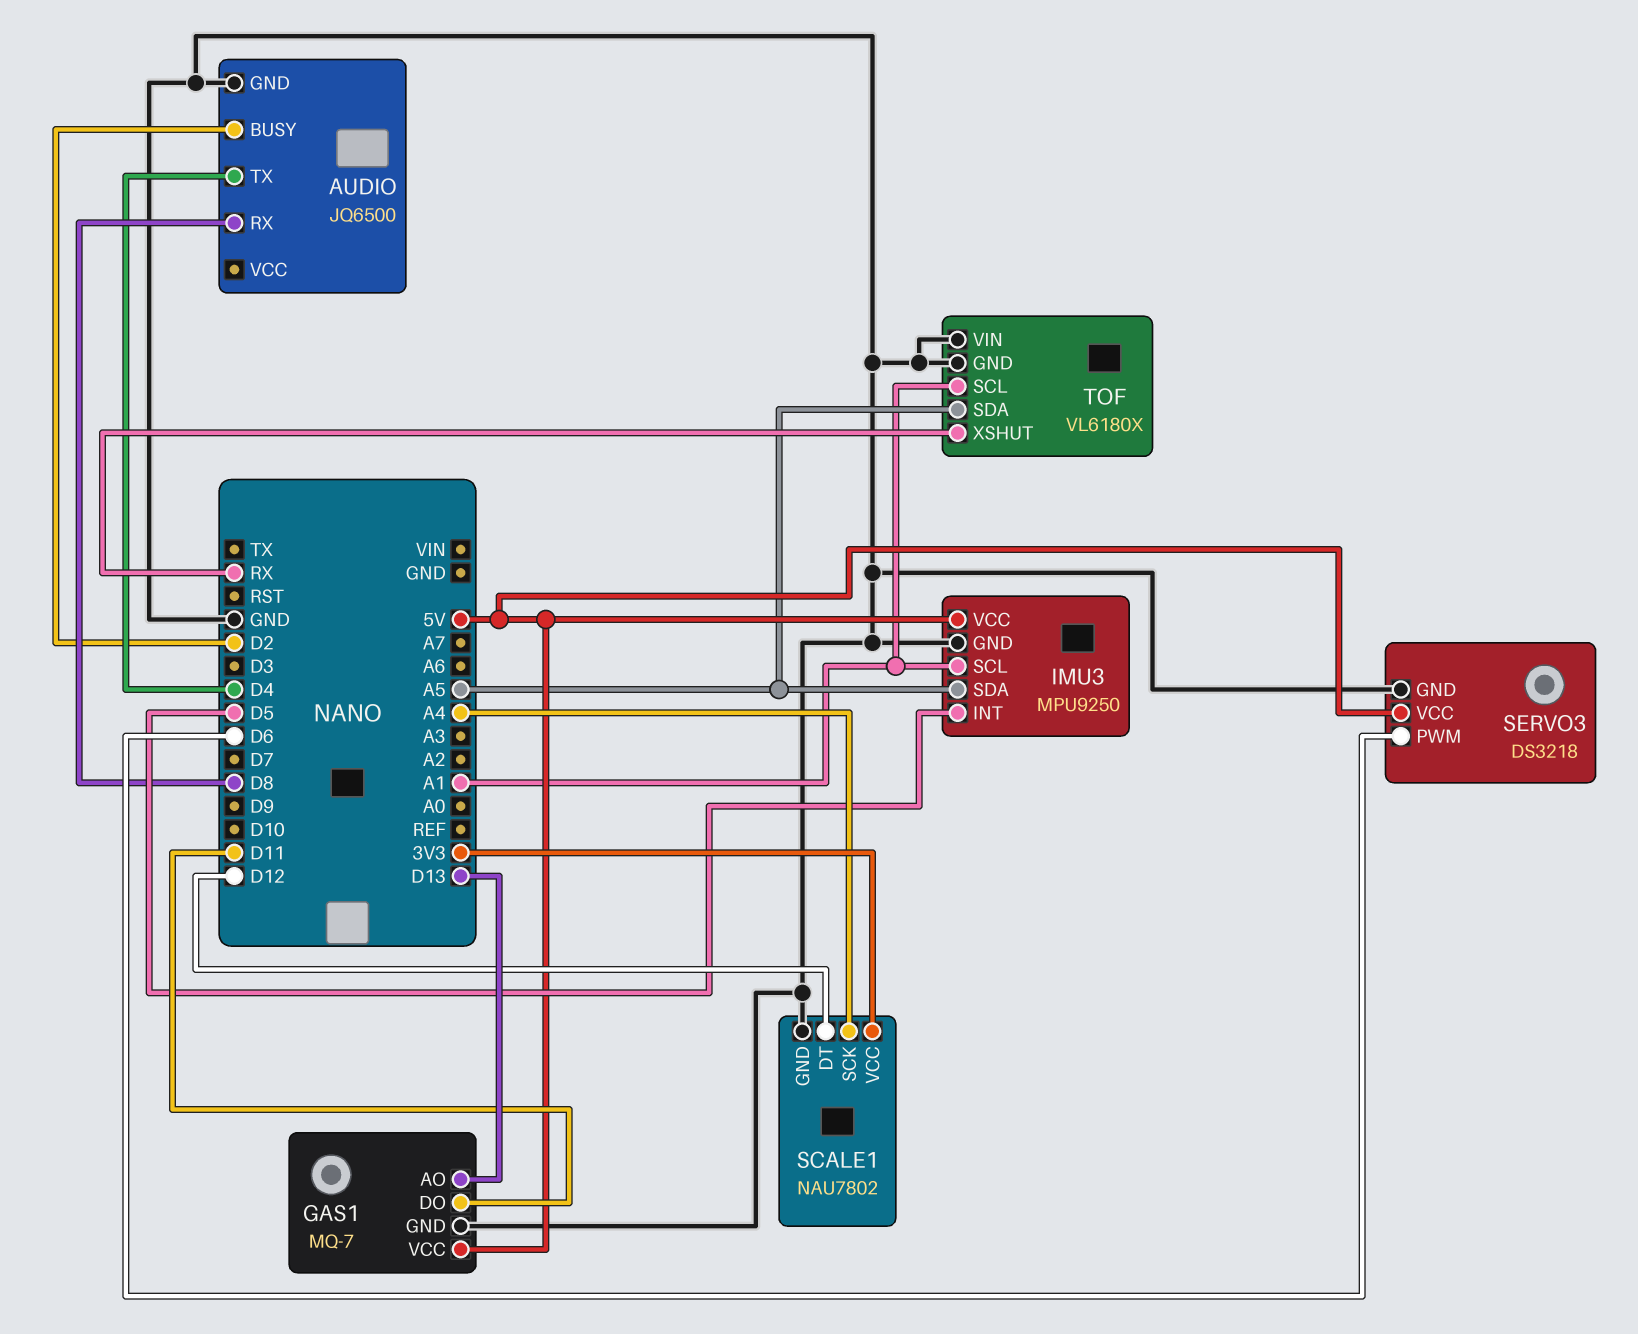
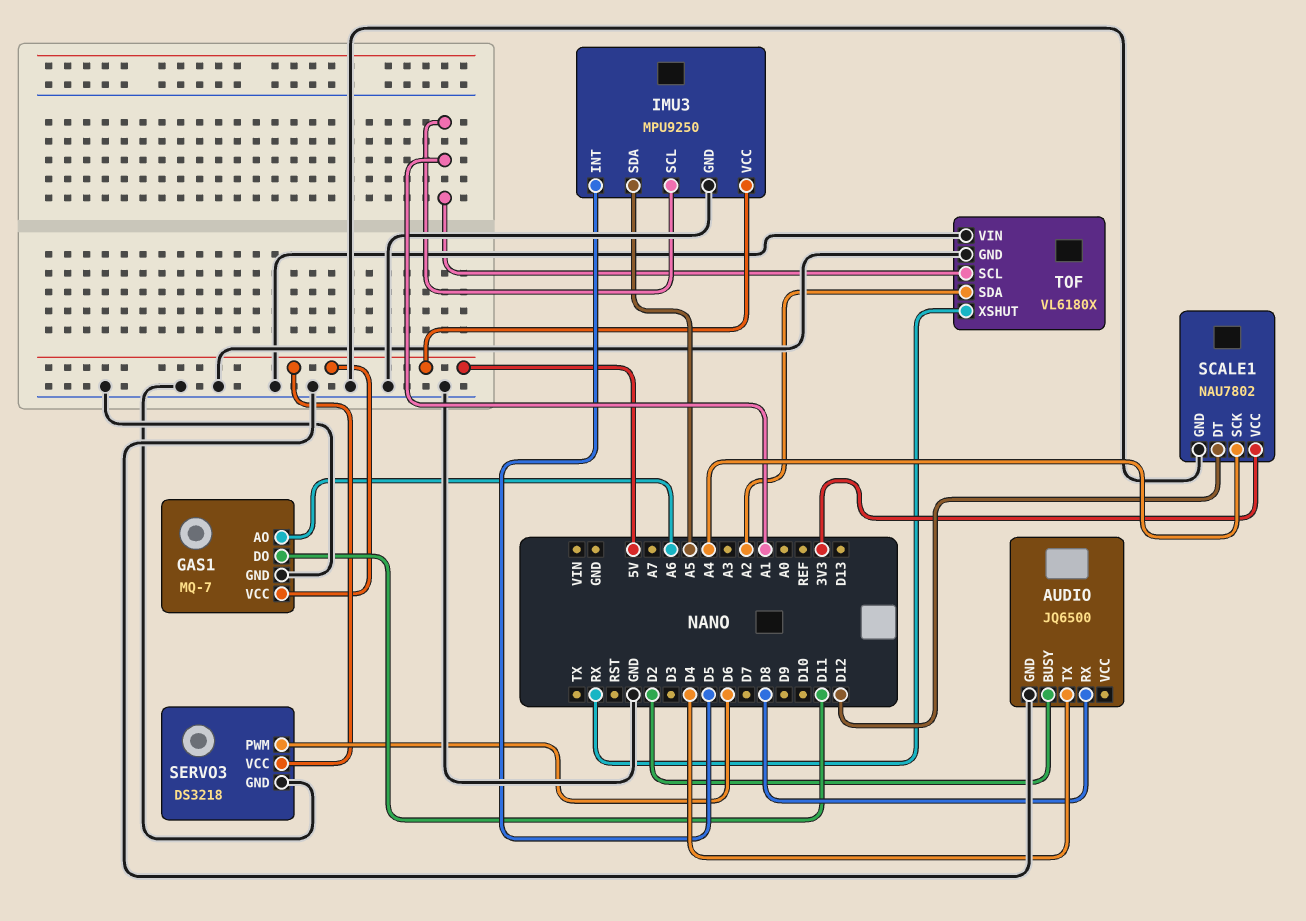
GAS1 pin AO: D13 -> A6
TOF pin SDA: A5 -> A2

